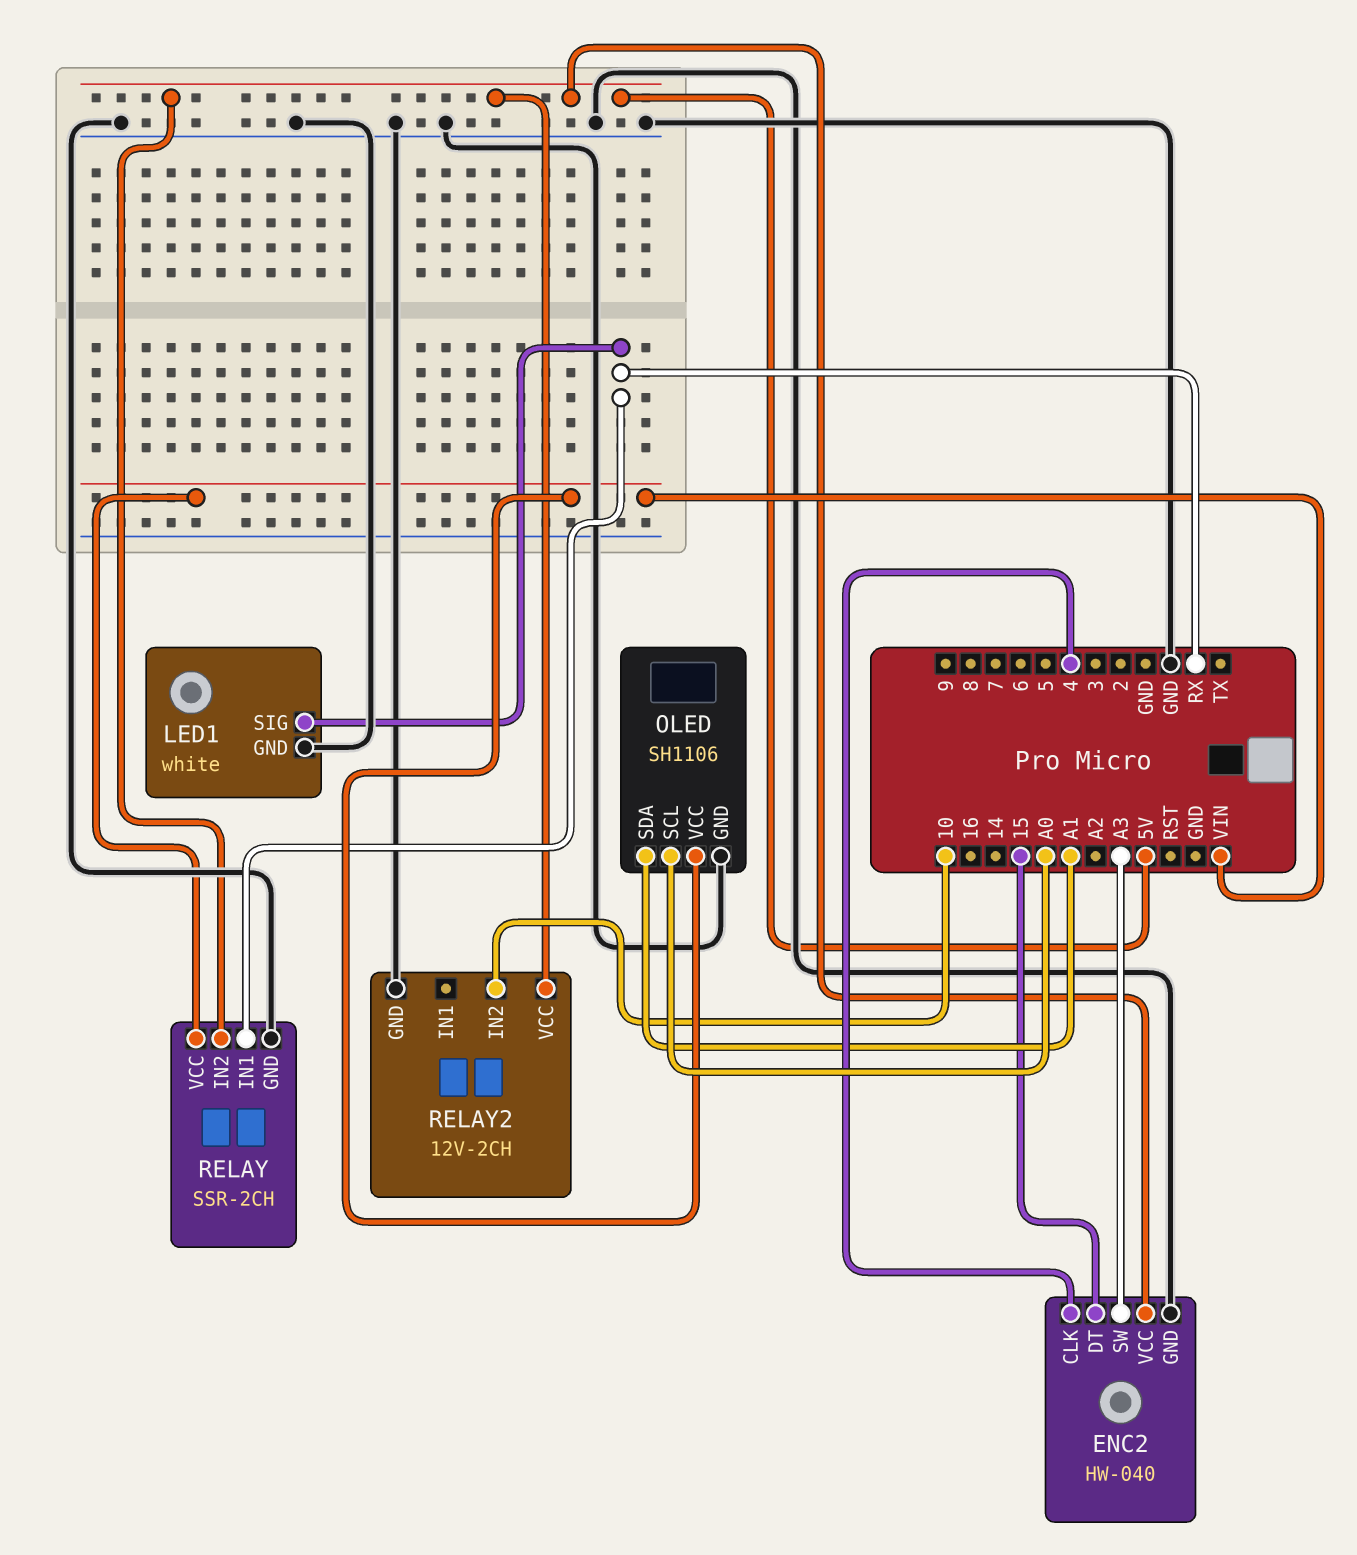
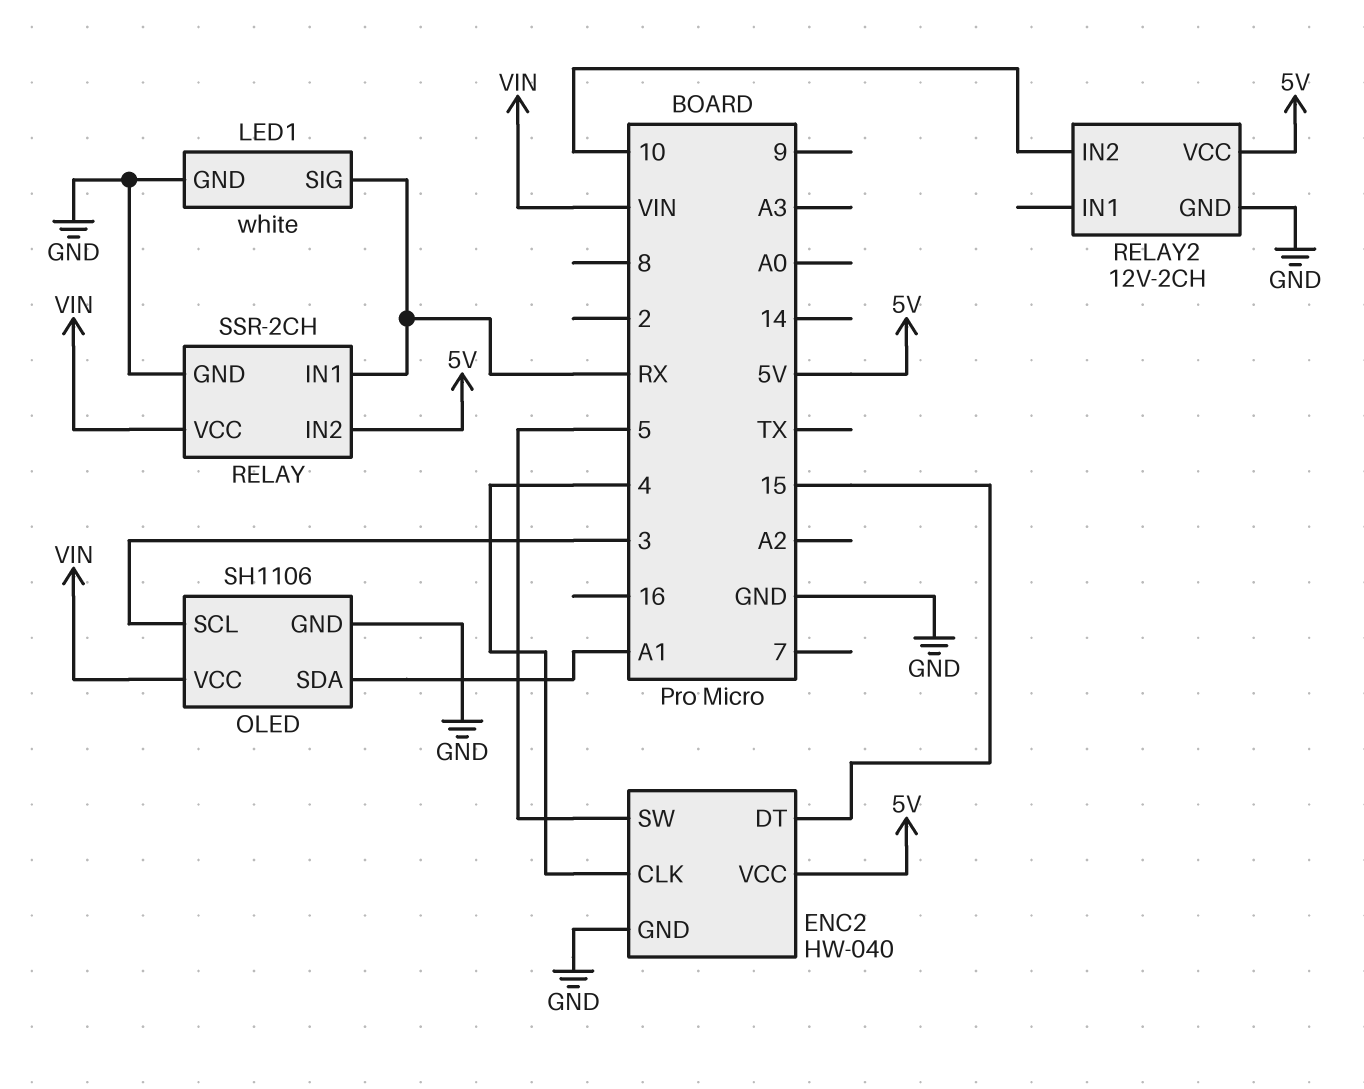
ENC2 pin SW: A3 -> 5
OLED pin SCL: A0 -> 3

